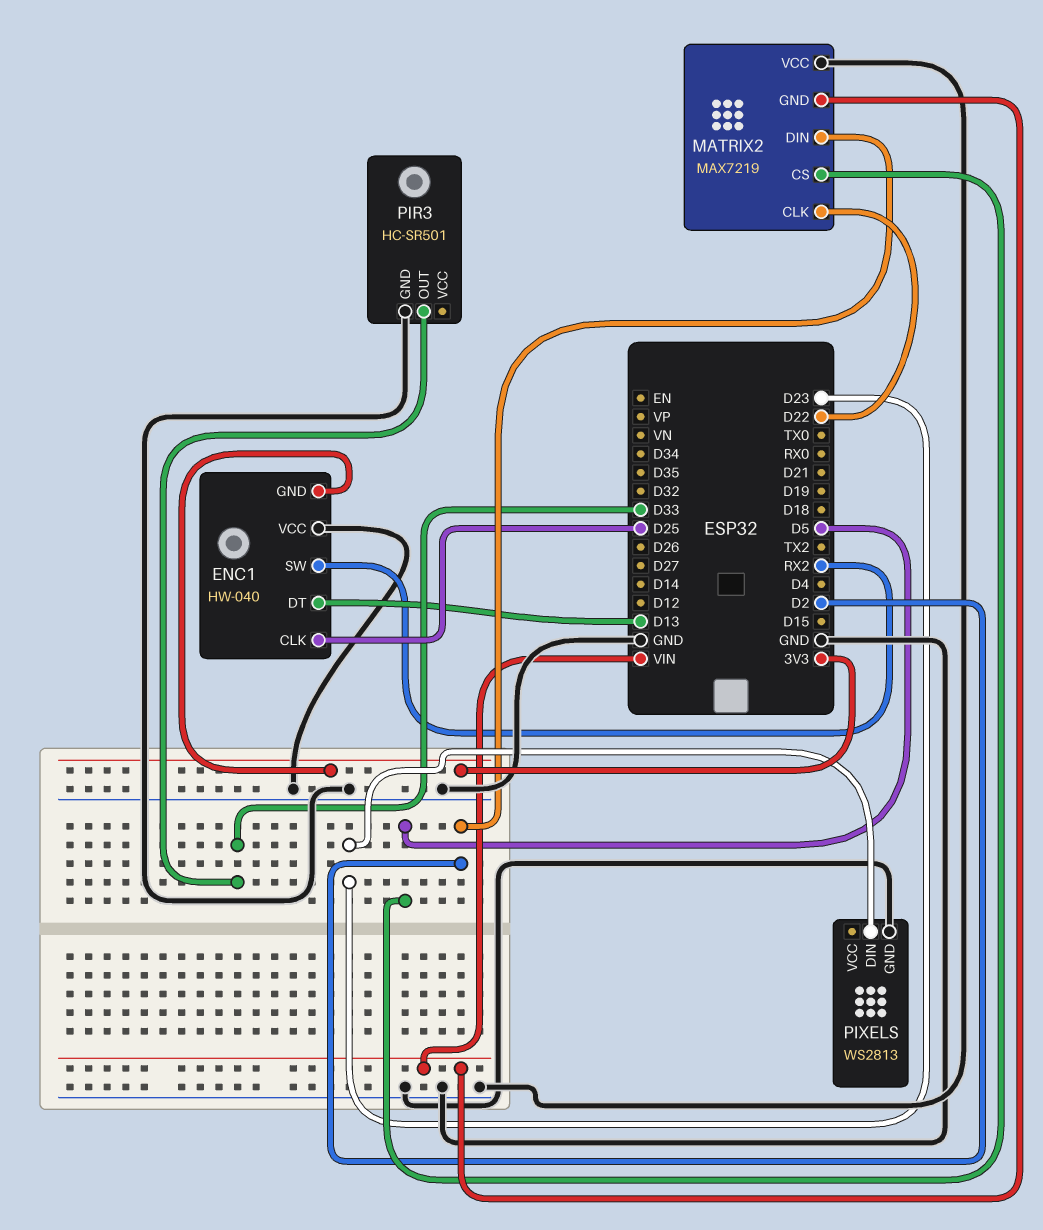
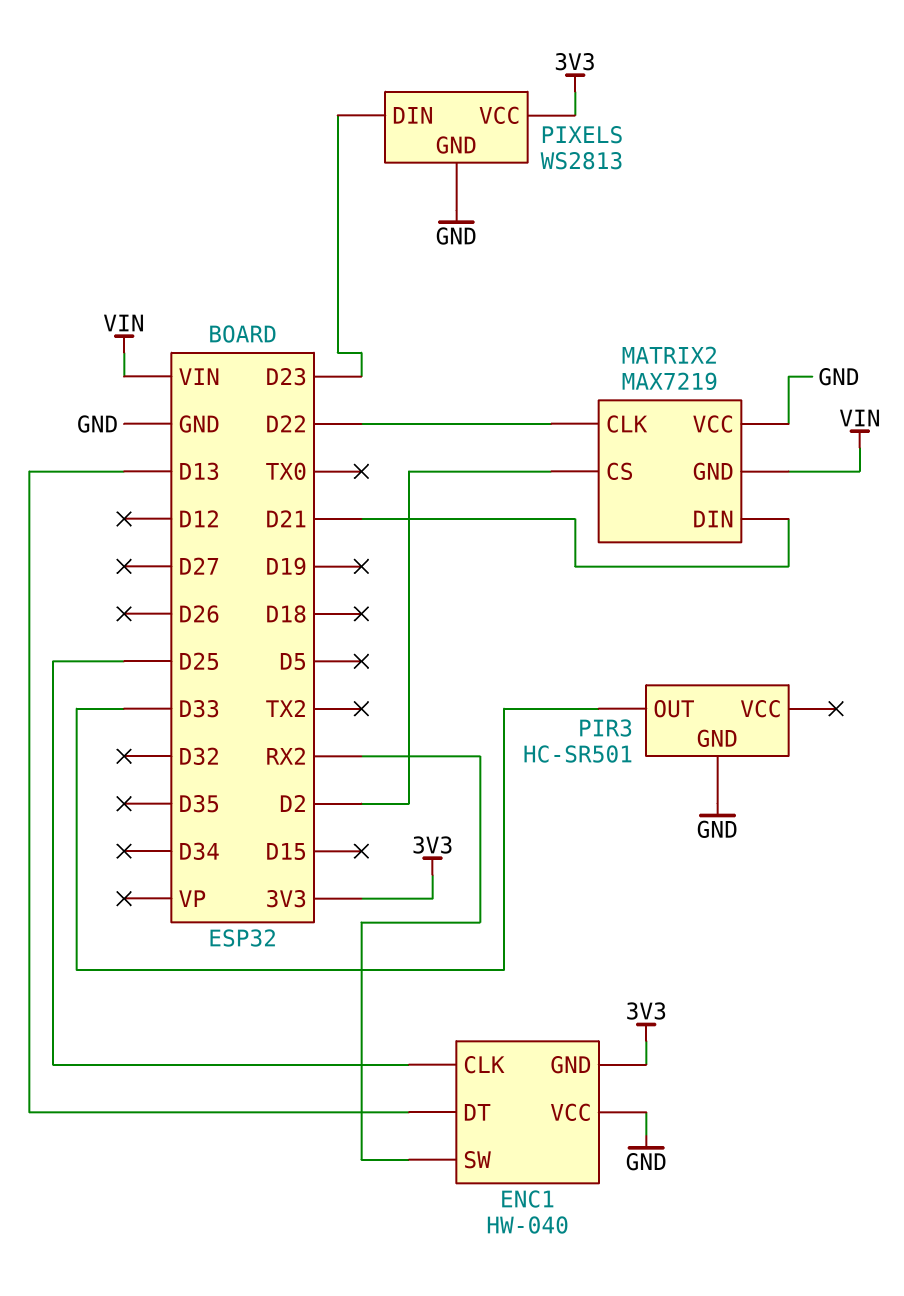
MATRIX2 pin CS: D5 -> D2
MATRIX2 pin DIN: D2 -> D21
PIXELS pin VCC: none -> 3V3

